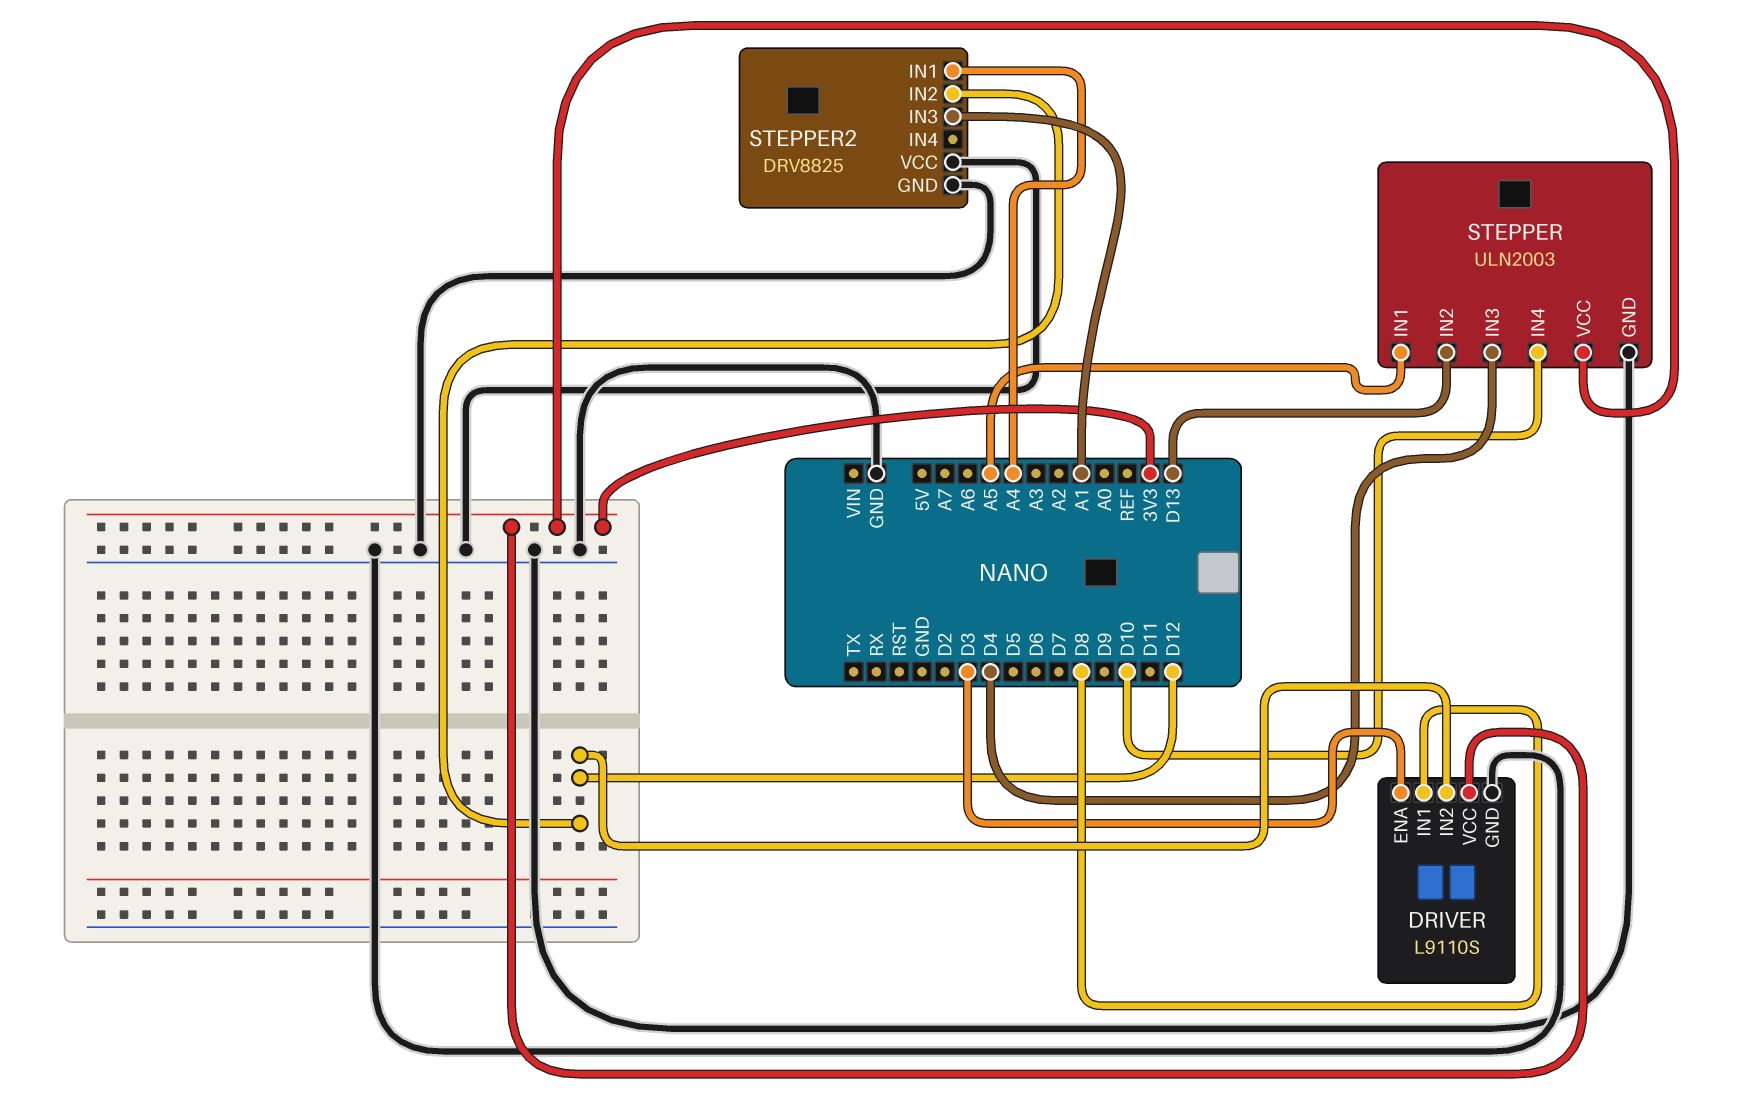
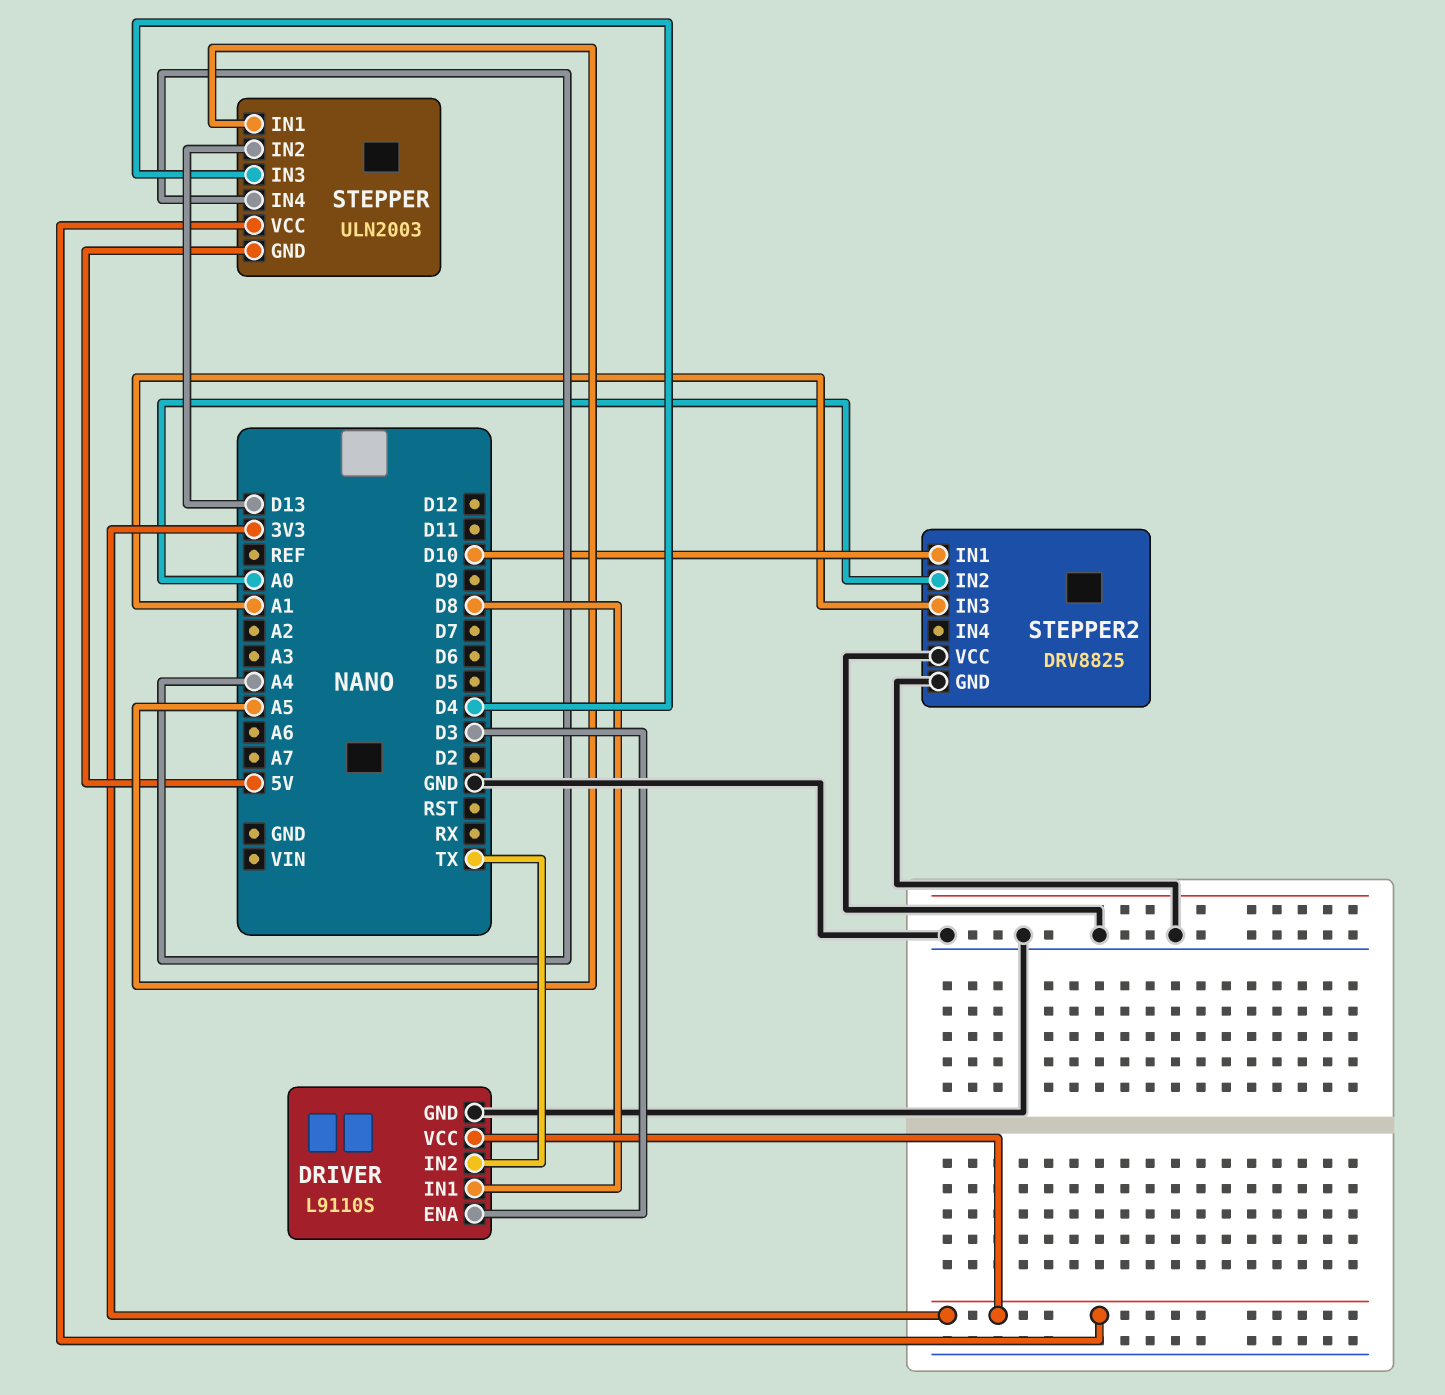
DRIVER pin IN2: D12 -> TX
STEPPER pin GND: GND -> 5V
STEPPER pin IN4: D10 -> A4
STEPPER2 pin IN1: A4 -> D10
STEPPER2 pin IN2: D12 -> A0

